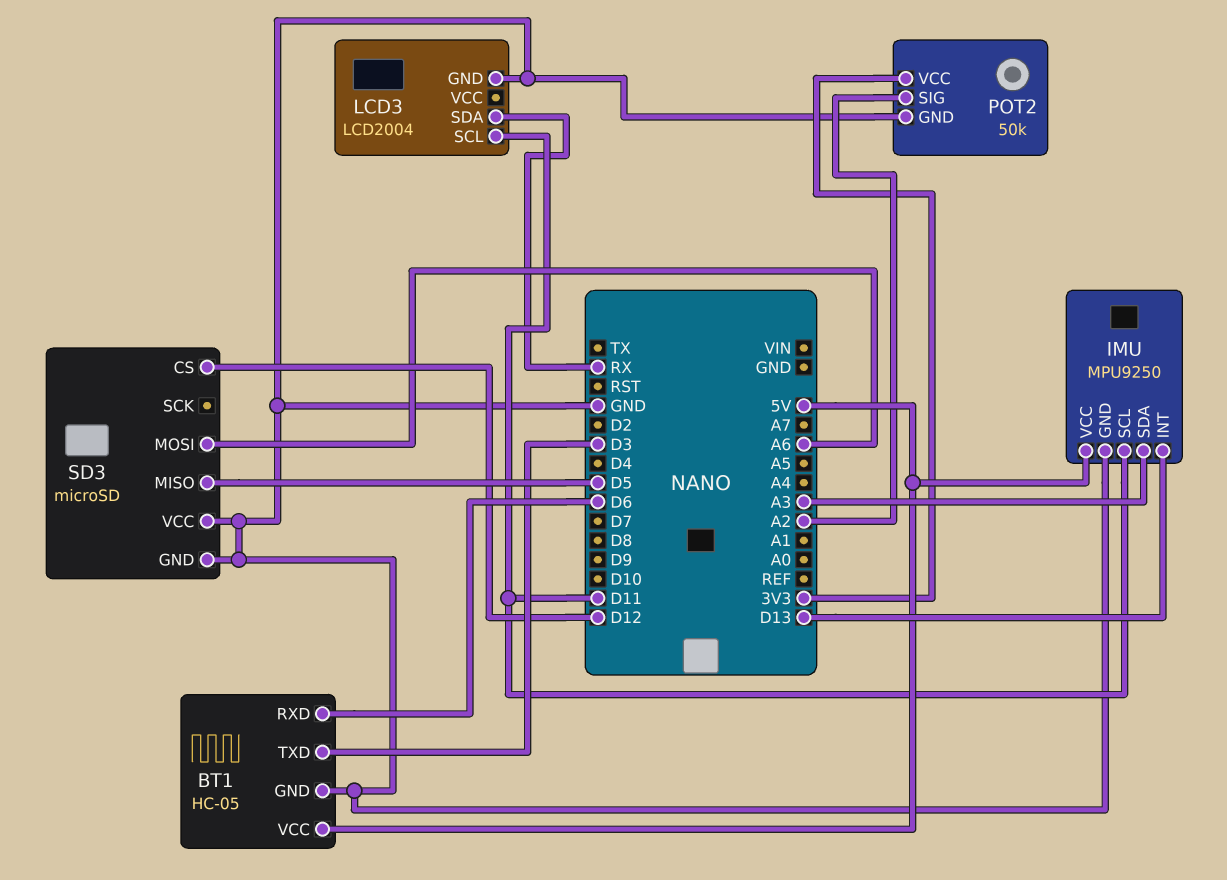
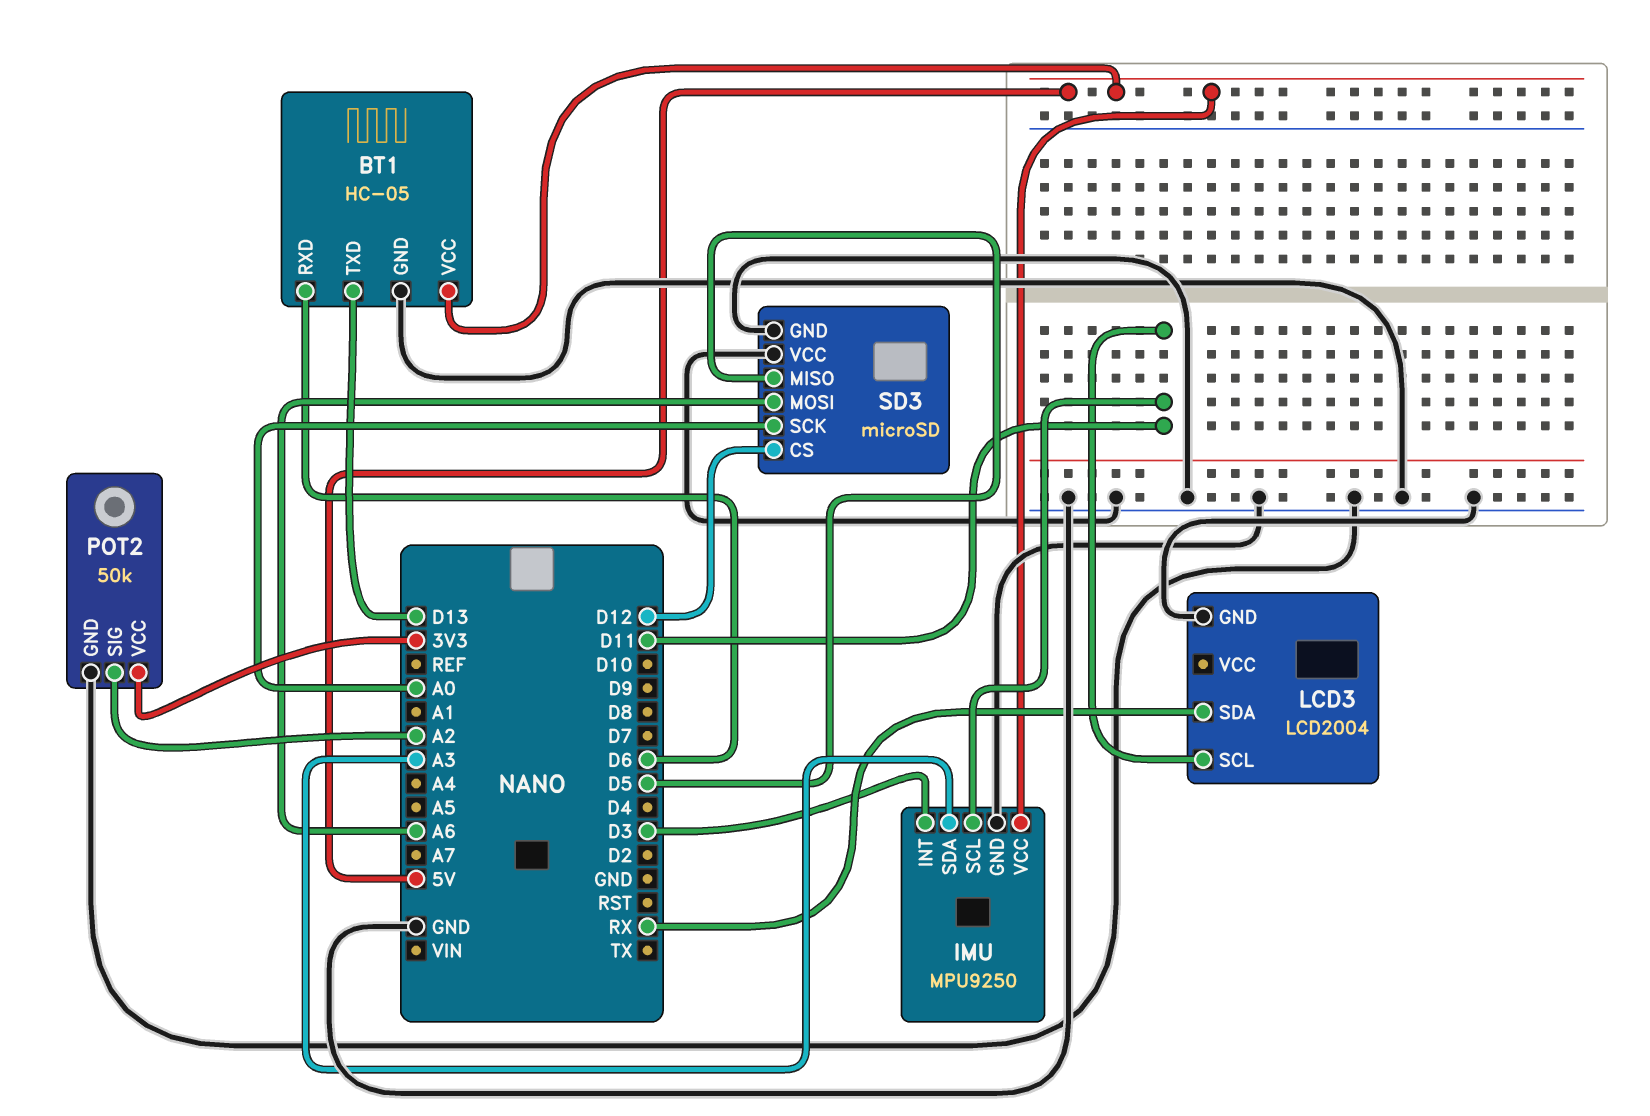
BT1 pin TXD: D3 -> D13
IMU pin INT: D13 -> D3
SD3 pin SCK: none -> A0

